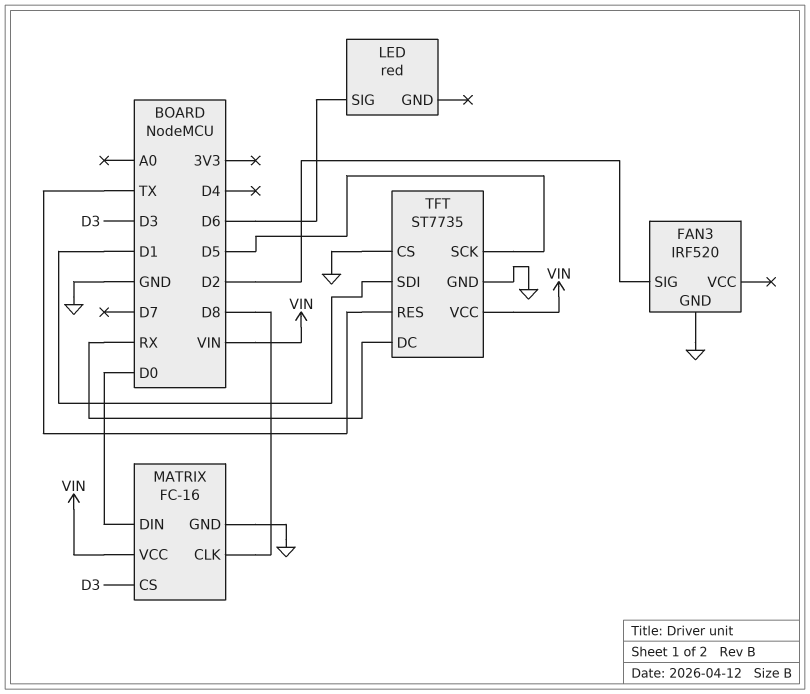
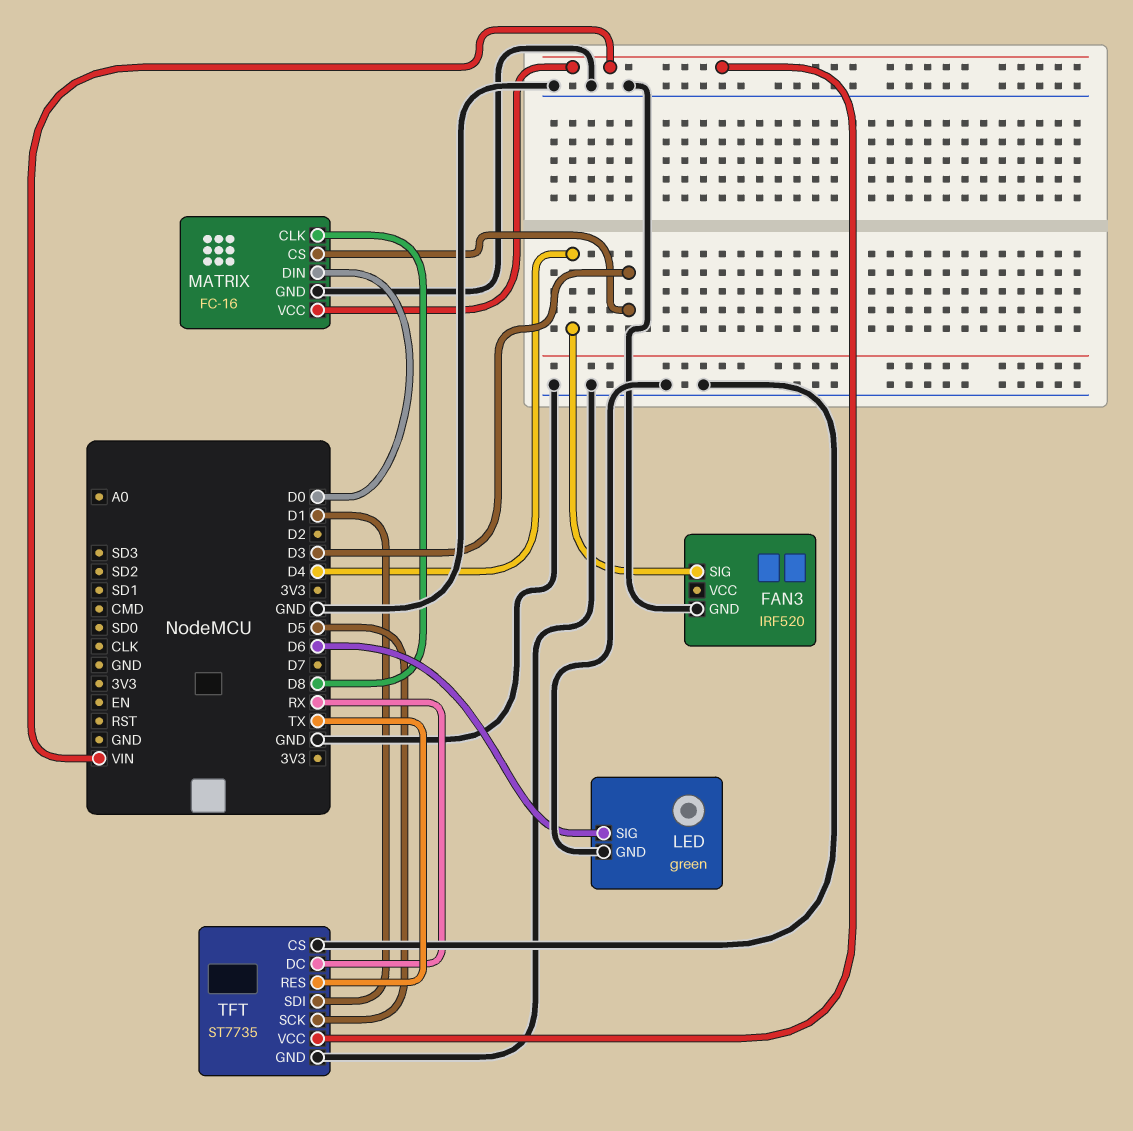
FAN3 pin SIG: D2 -> D4
LED: red -> green
LED pin GND: none -> GND

